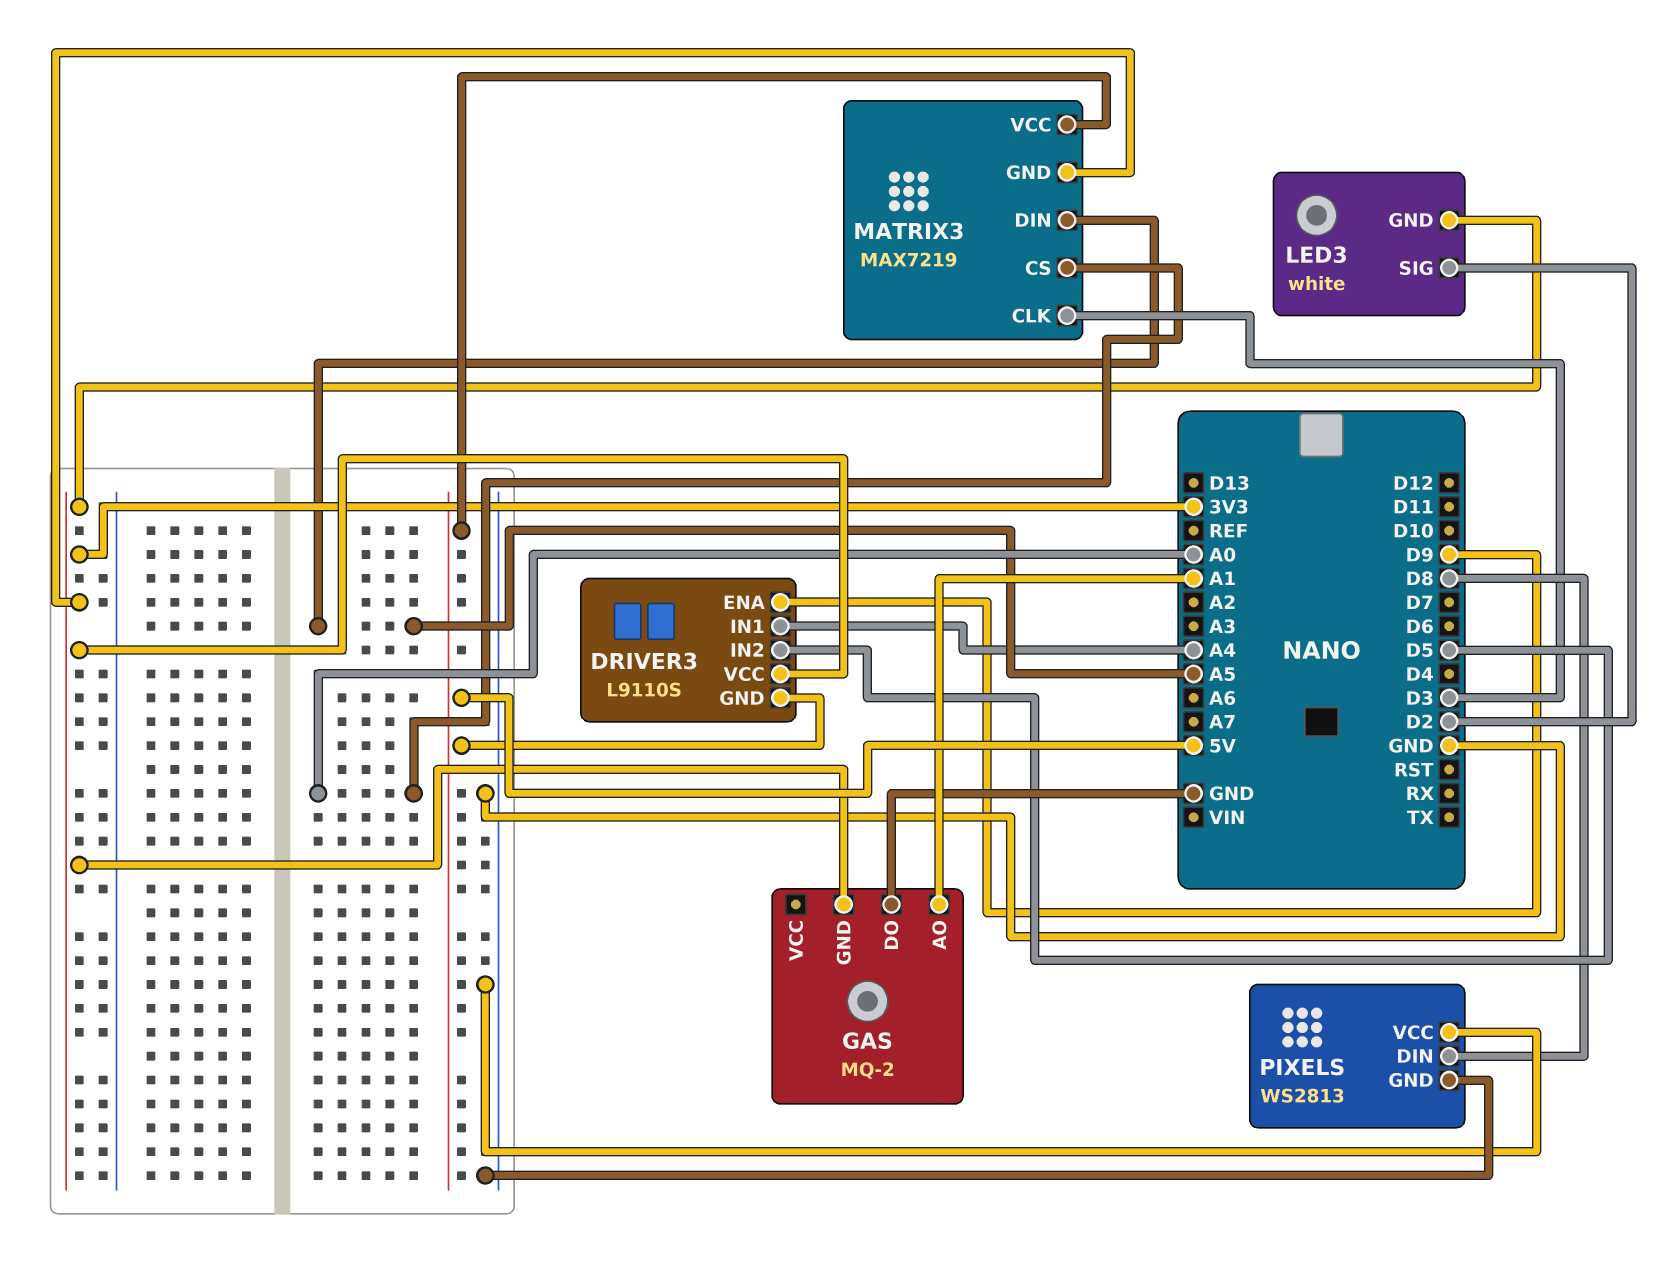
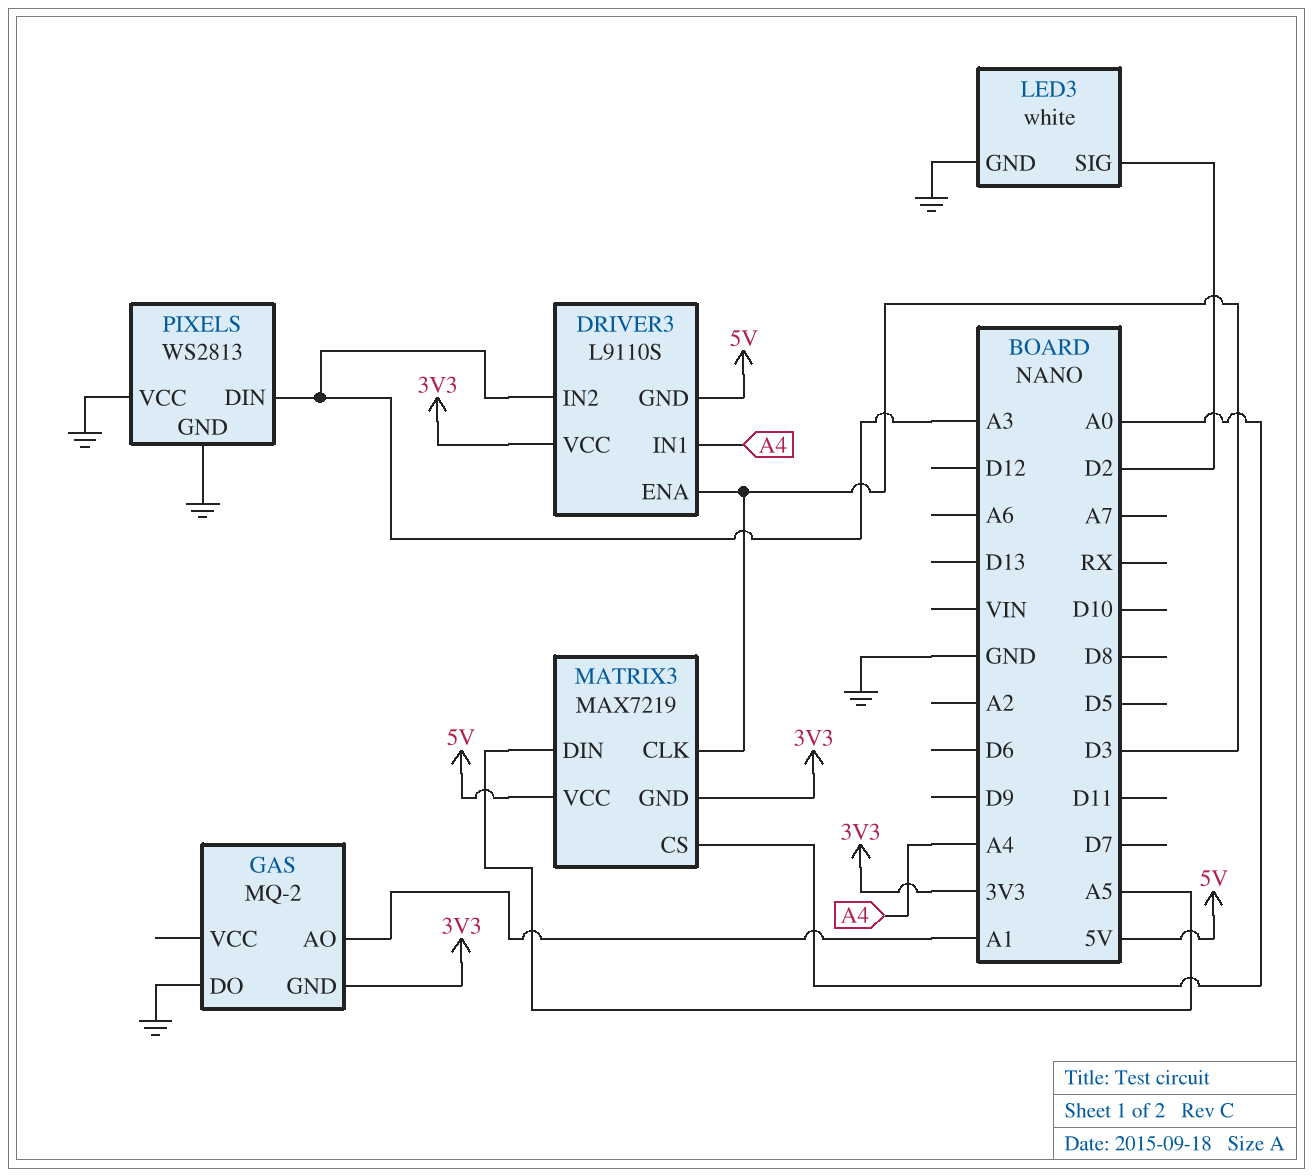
DRIVER3 pin ENA: D9 -> D3
DRIVER3 pin IN2: D5 -> A3
LED3 pin GND: 3V3 -> GND
PIXELS pin DIN: D8 -> A3

